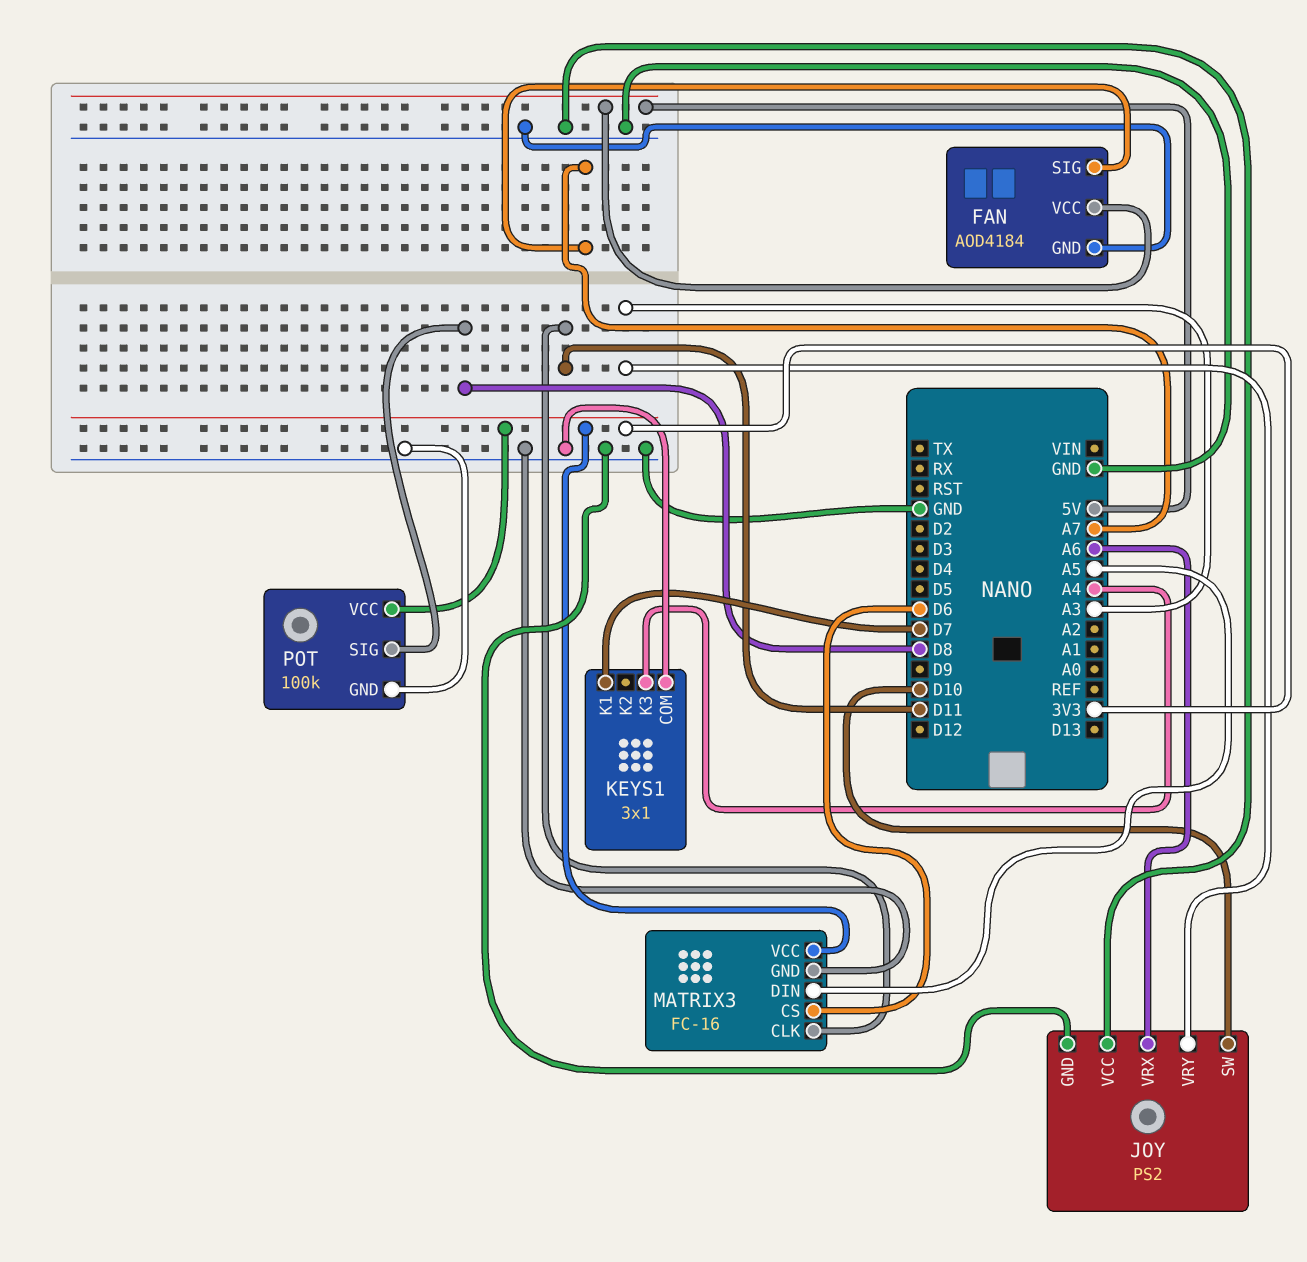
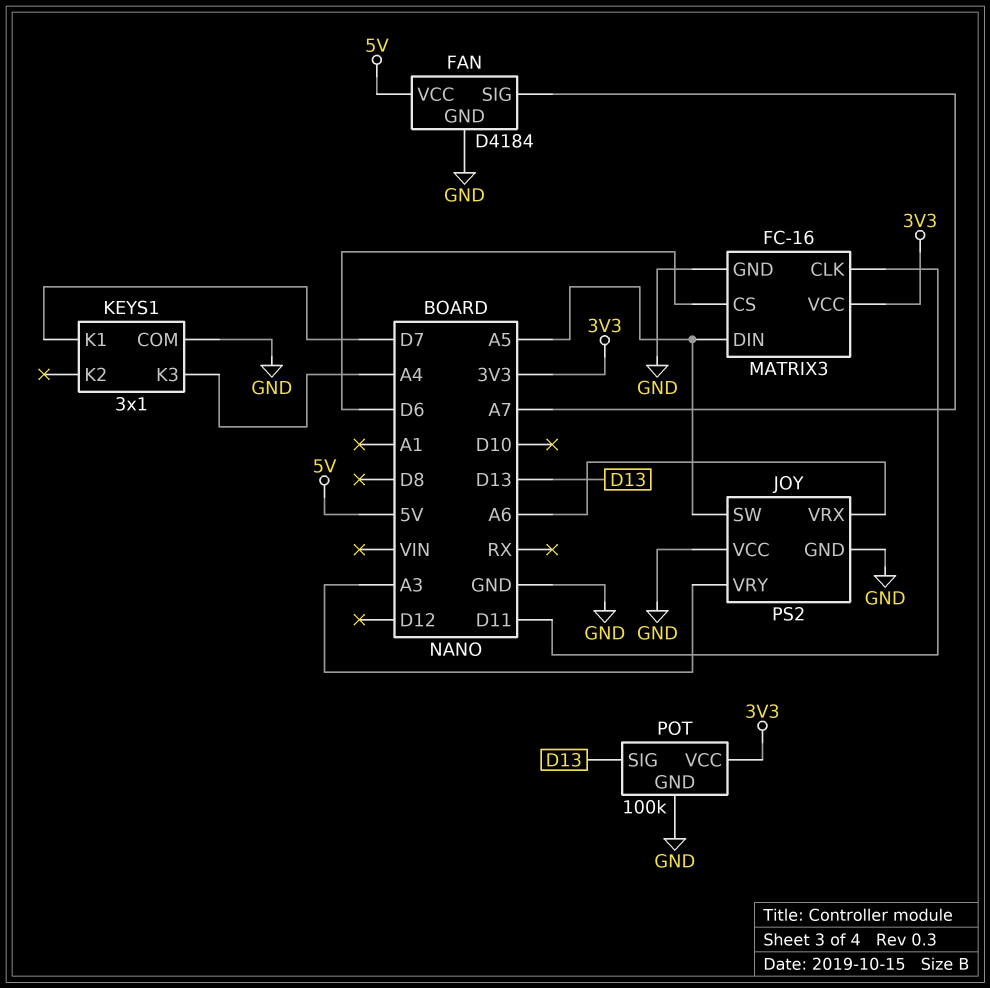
FAN: AOD4184 -> D4184
JOY pin SW: D10 -> A5
POT pin SIG: D8 -> D13

